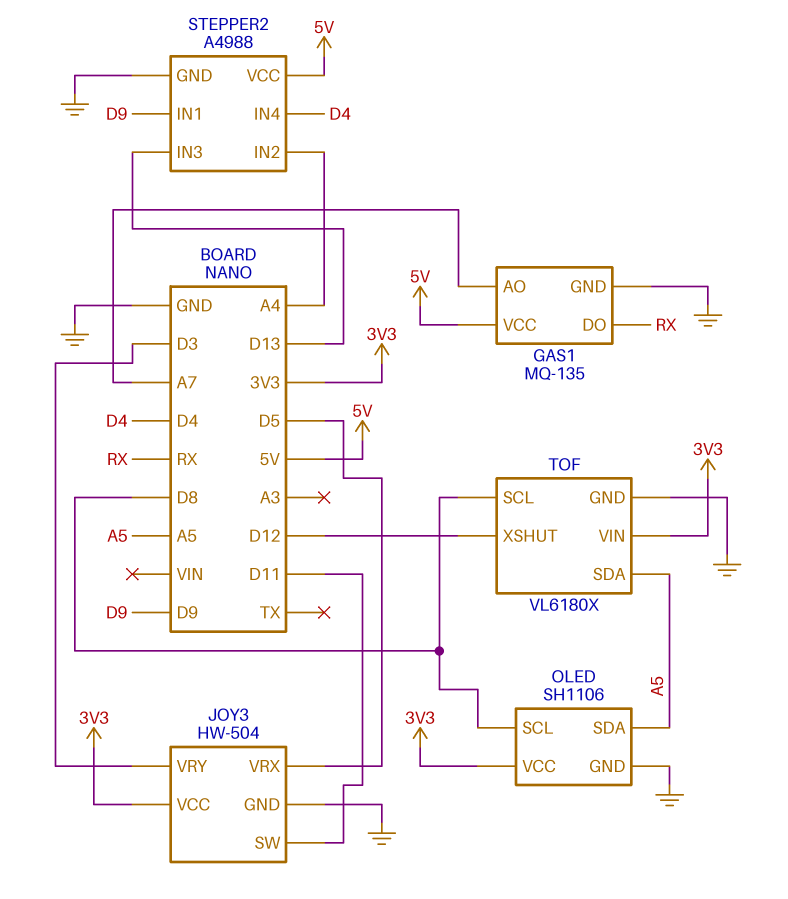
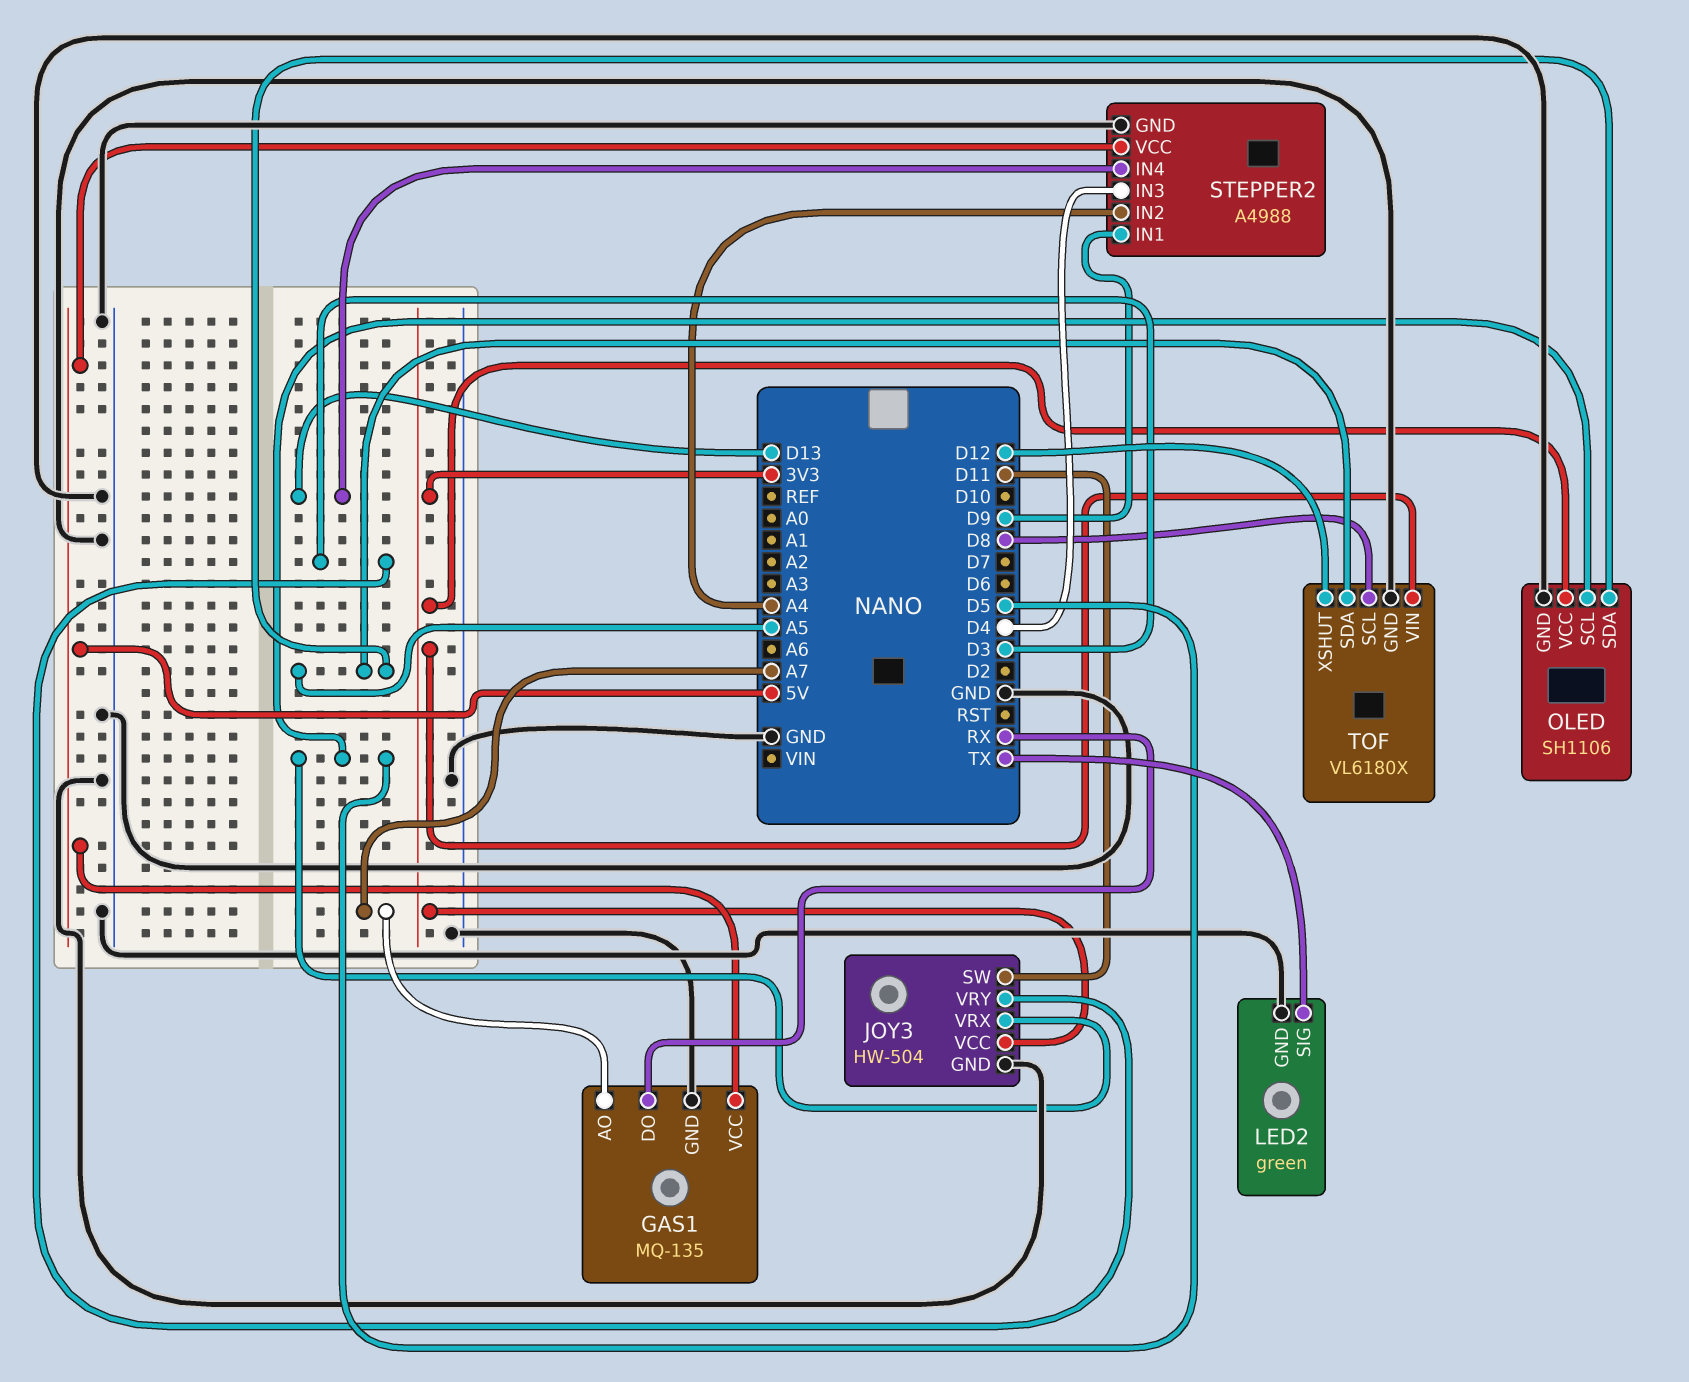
LED2: none -> green
LED2 pin GND: none -> GND
LED2 pin SIG: none -> TX
OLED pin SCL: D8 -> D5
STEPPER2 pin IN3: D13 -> D4
STEPPER2 pin IN4: D4 -> D13

